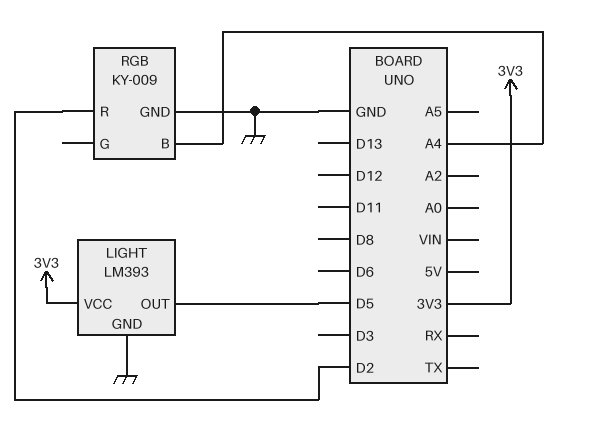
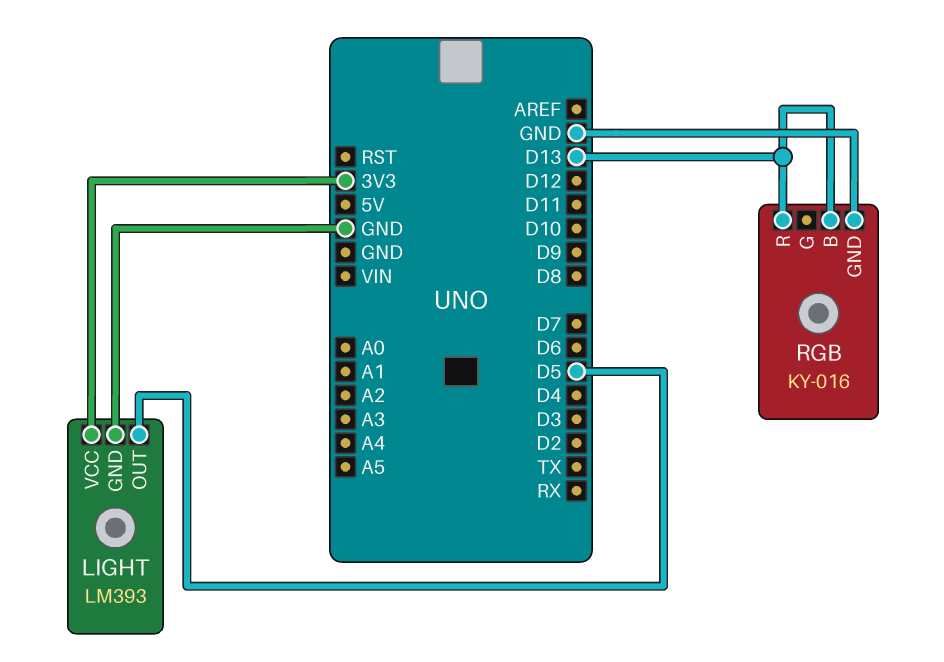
RGB: KY-009 -> KY-016
RGB pin B: A4 -> D13
RGB pin R: D2 -> D13

